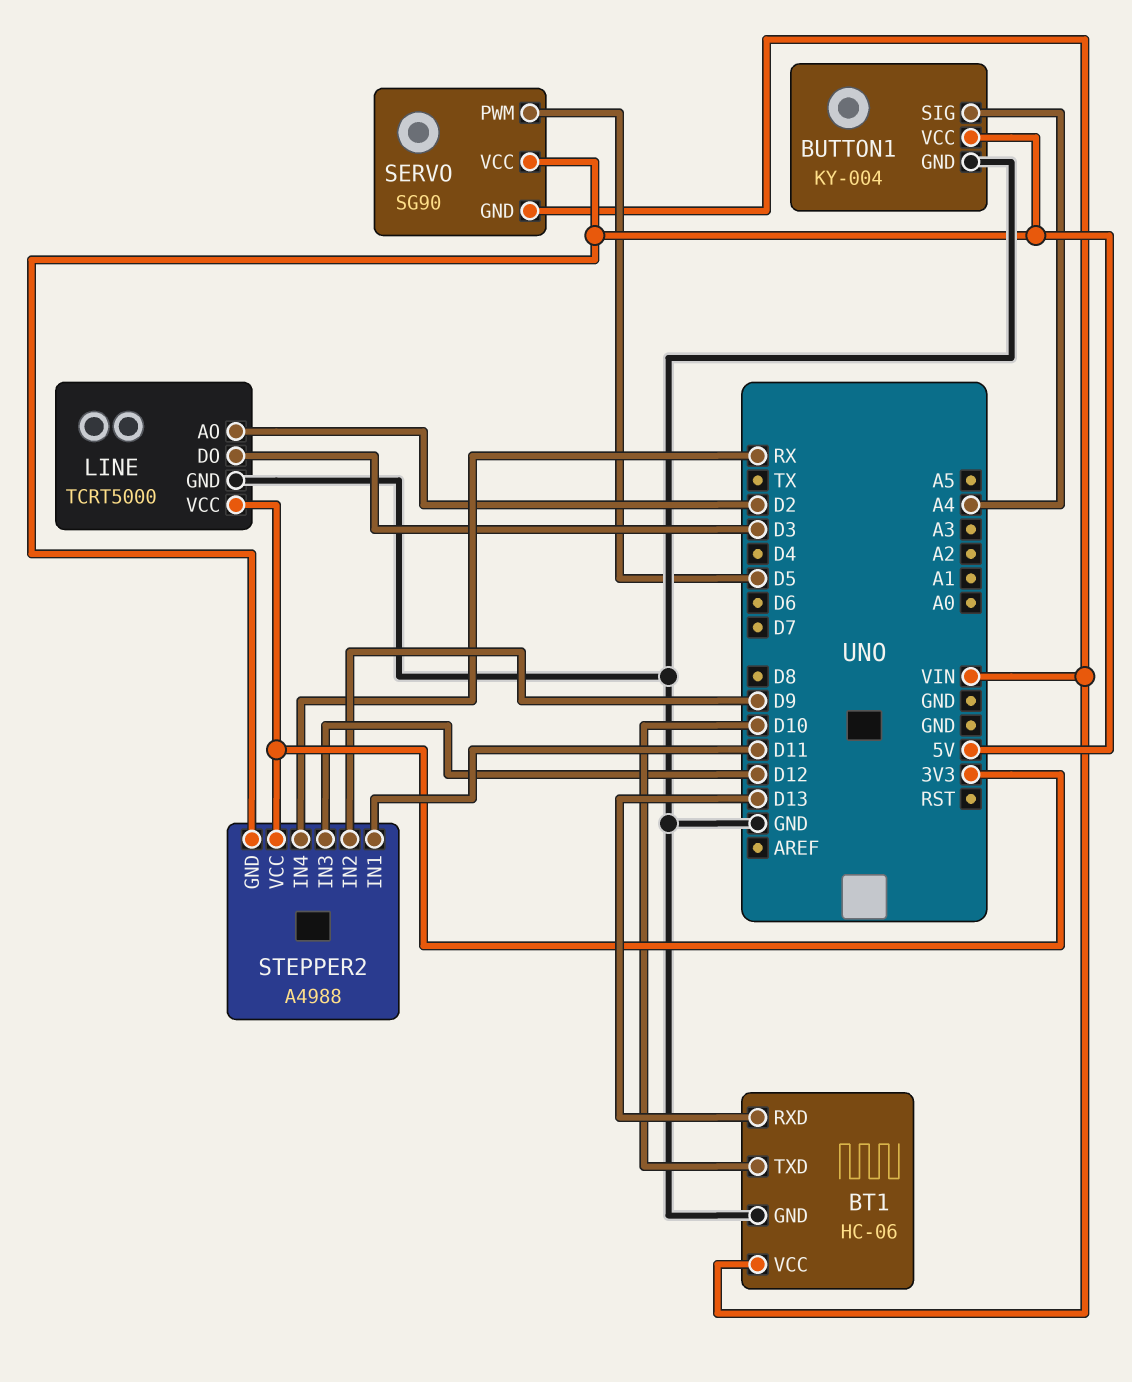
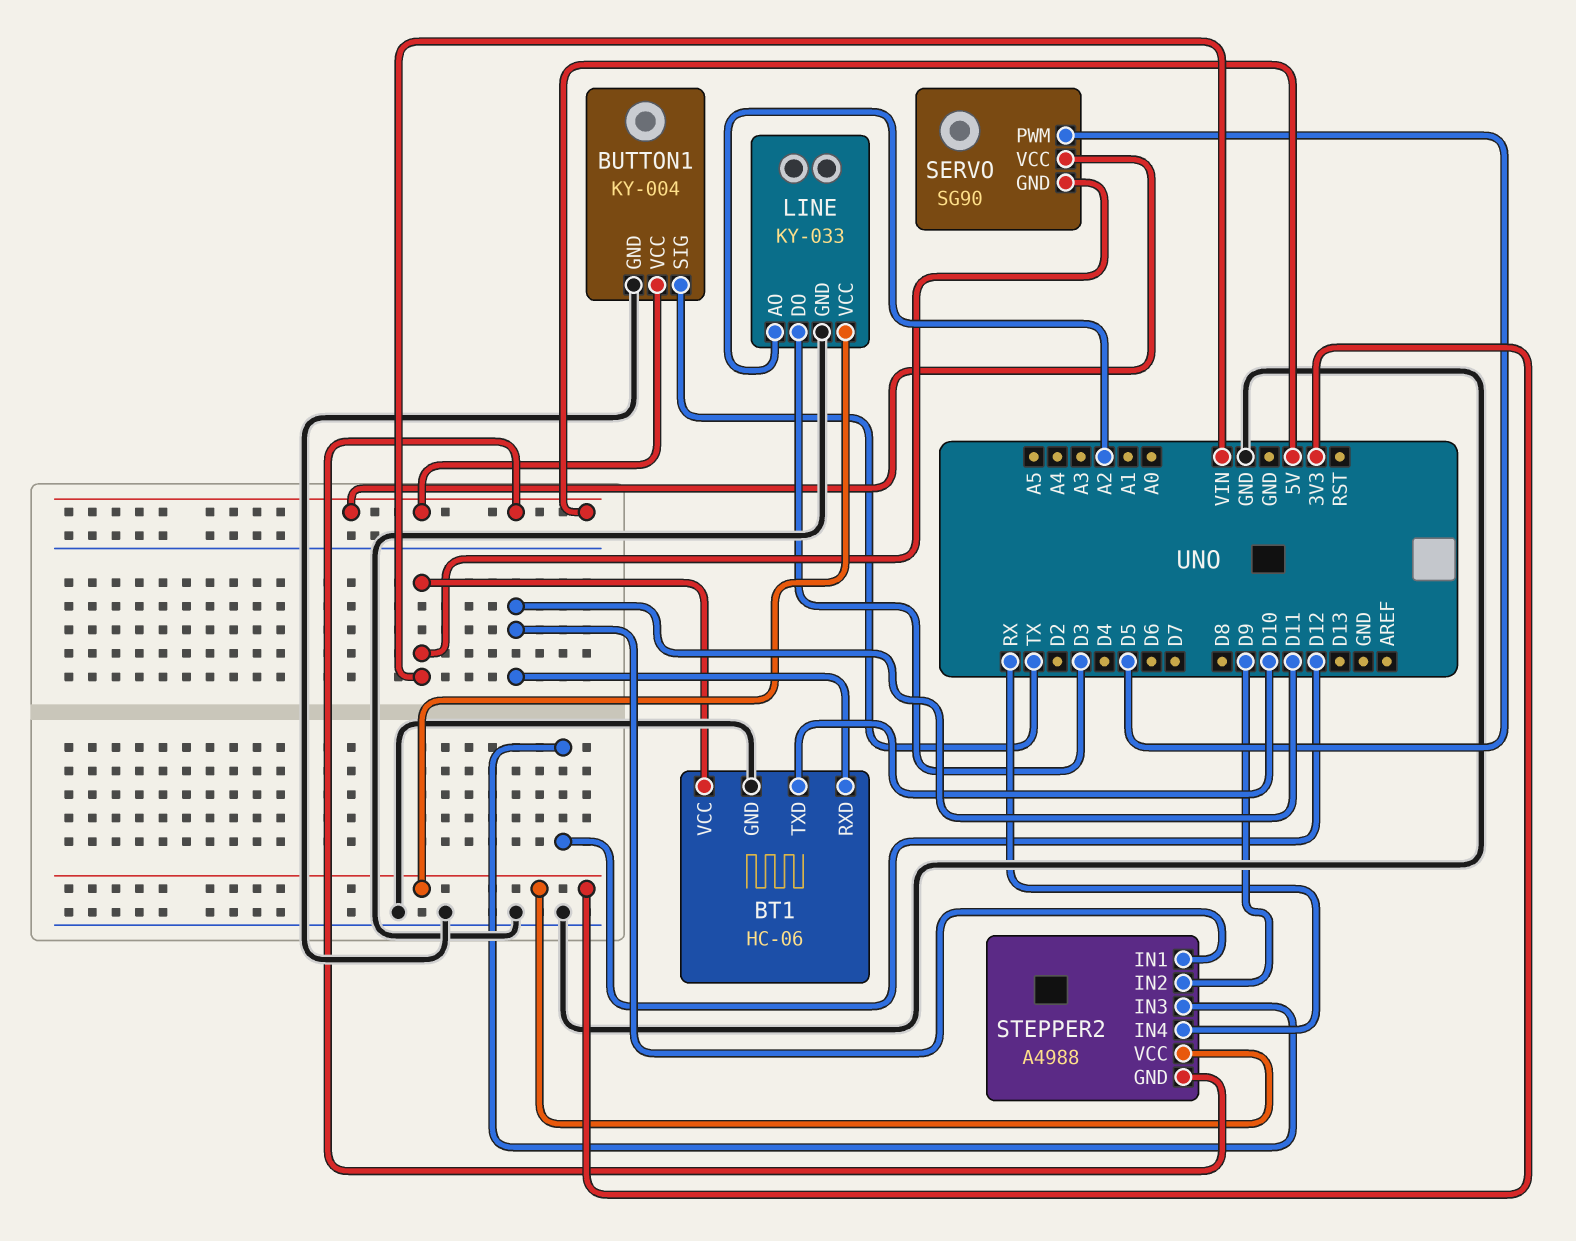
BT1 pin RXD: D13 -> D11
BUTTON1 pin SIG: A4 -> TX
LINE: TCRT5000 -> KY-033
LINE pin AO: D2 -> A2

